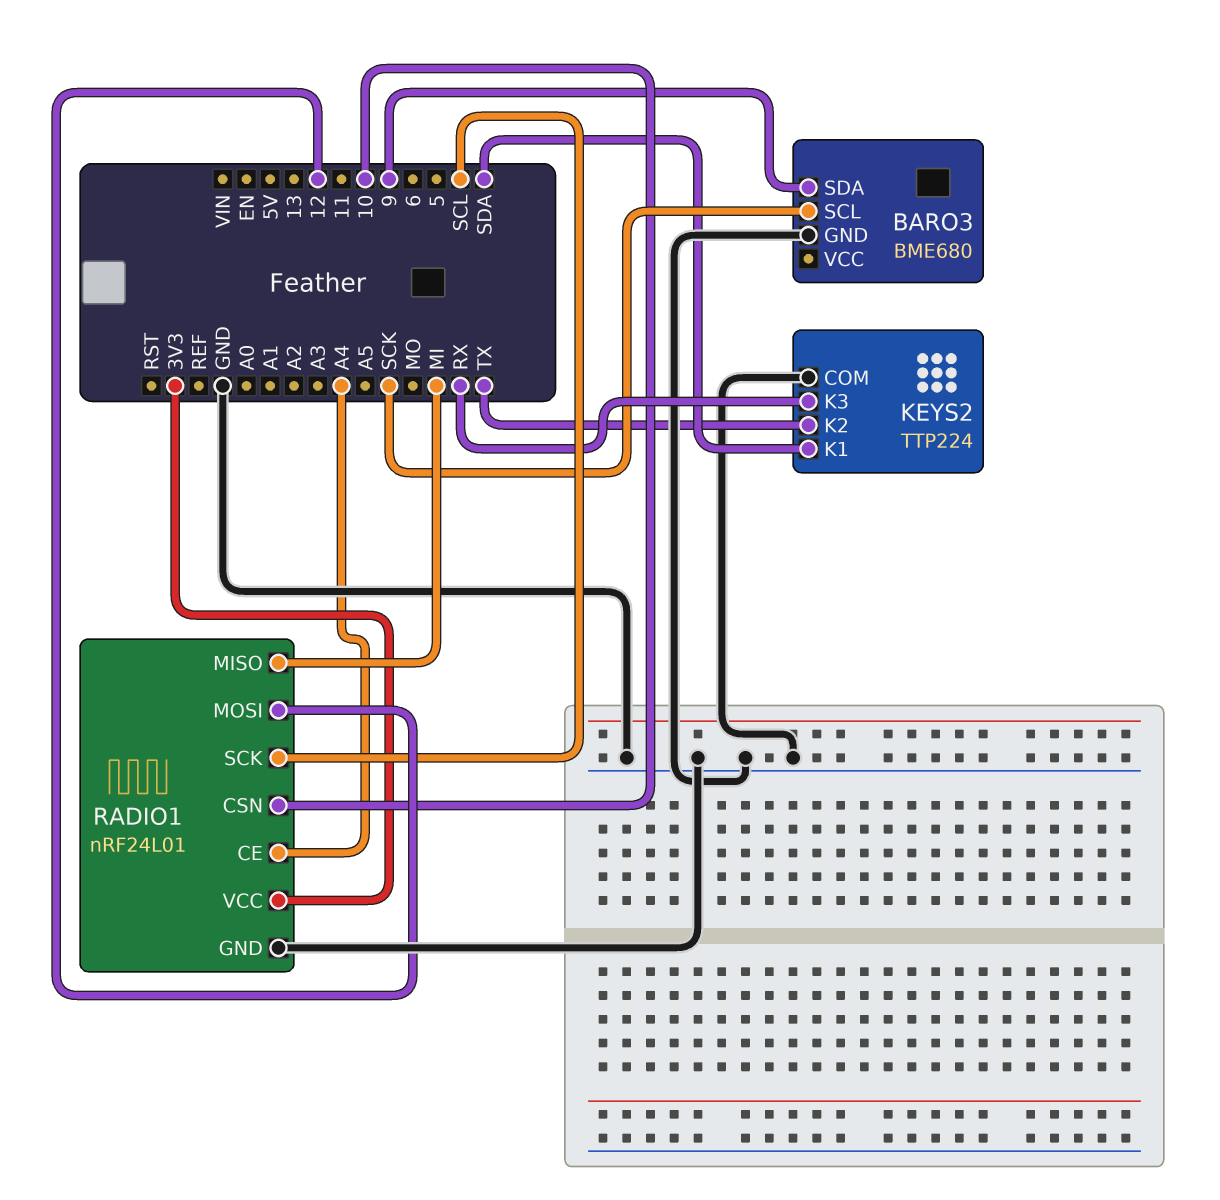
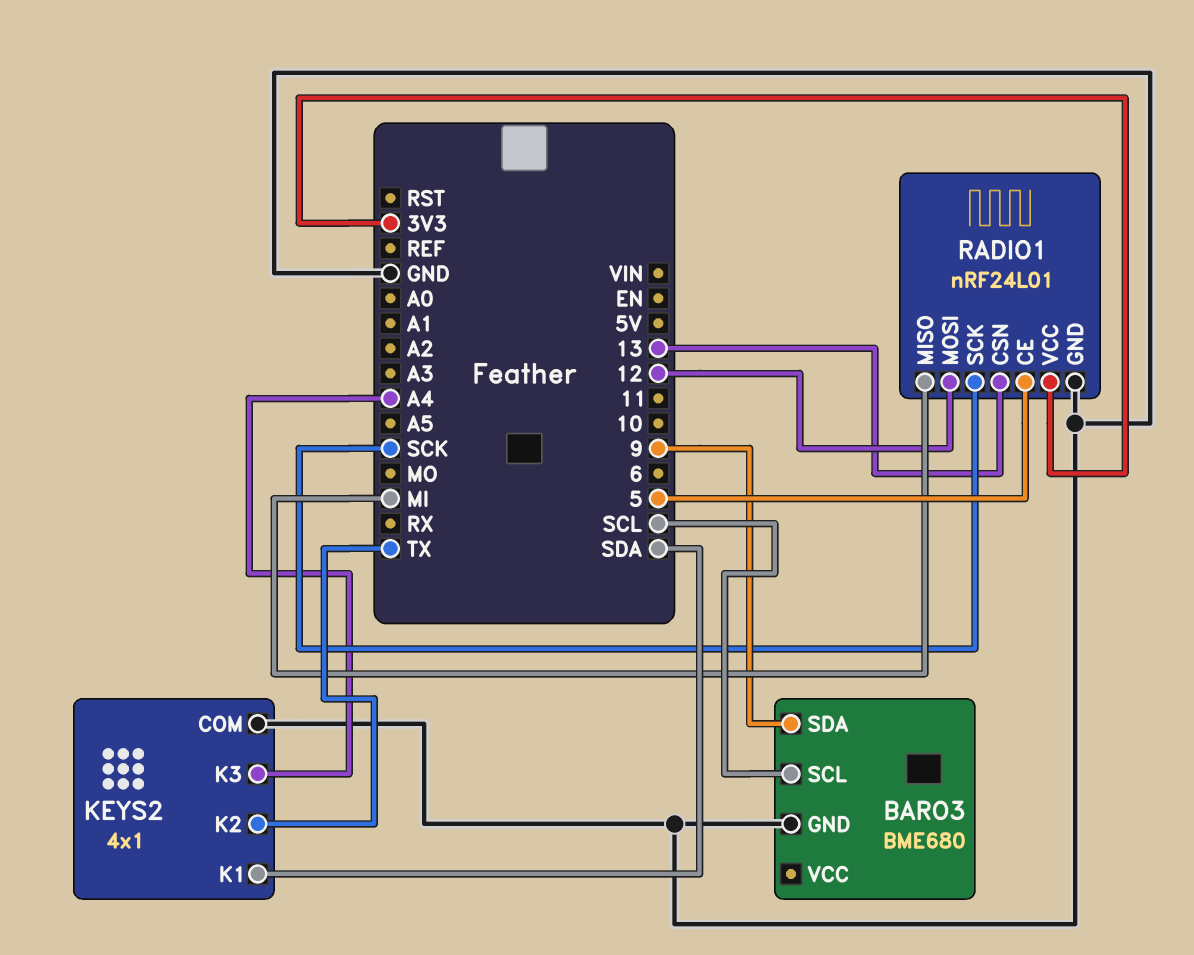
BARO3 pin SCL: SCK -> SCL
KEYS2: TTP224 -> 4x1
KEYS2 pin K3: RX -> A4
RADIO1 pin CE: A4 -> 5
RADIO1 pin CSN: 10 -> 13
RADIO1 pin SCK: SCL -> SCK

